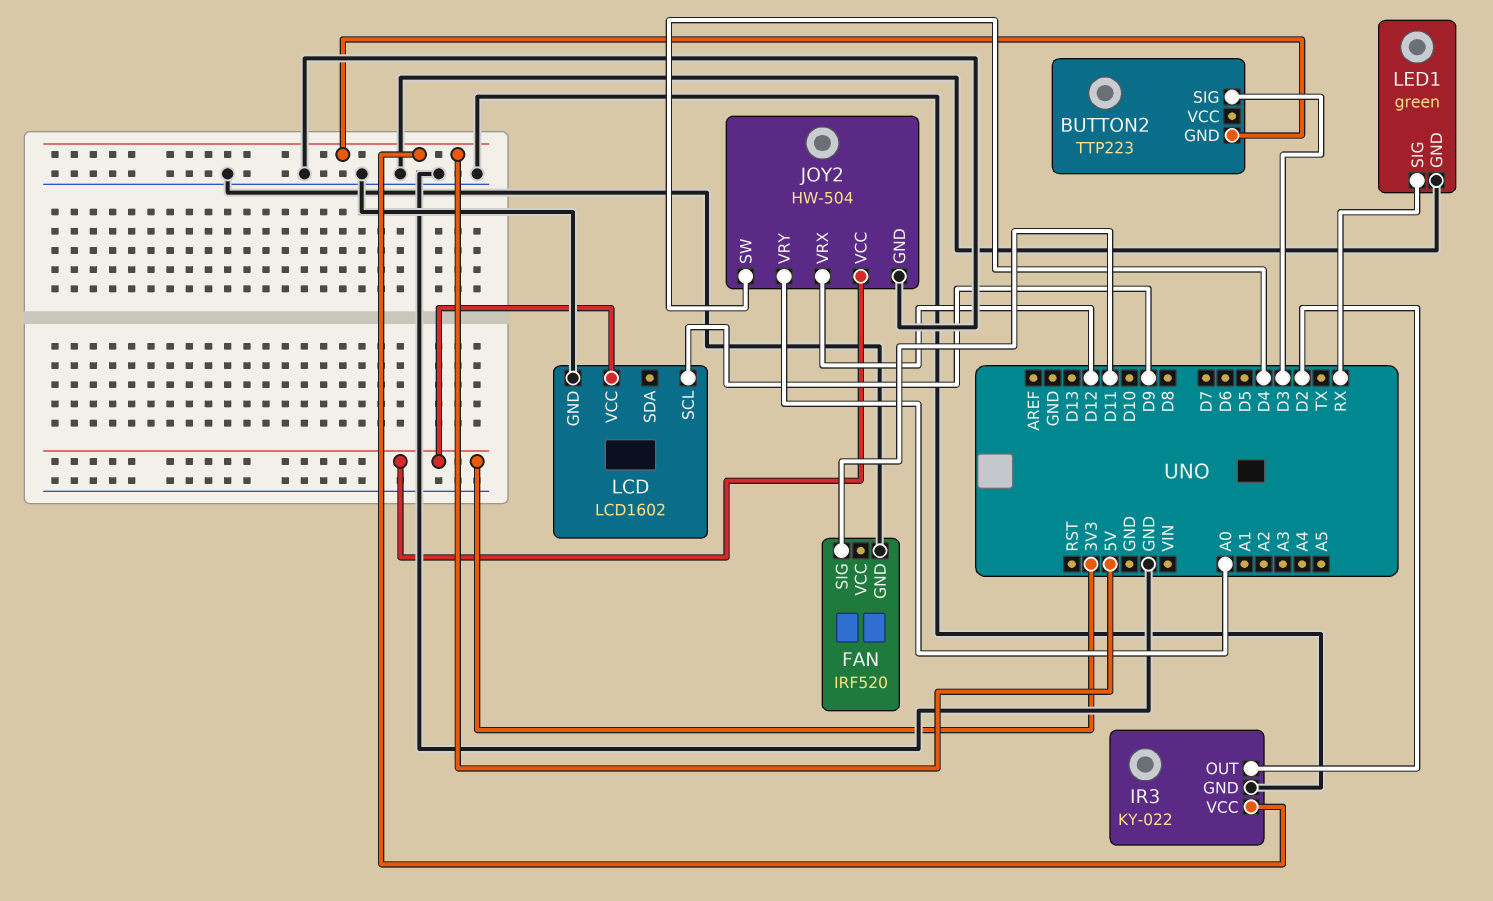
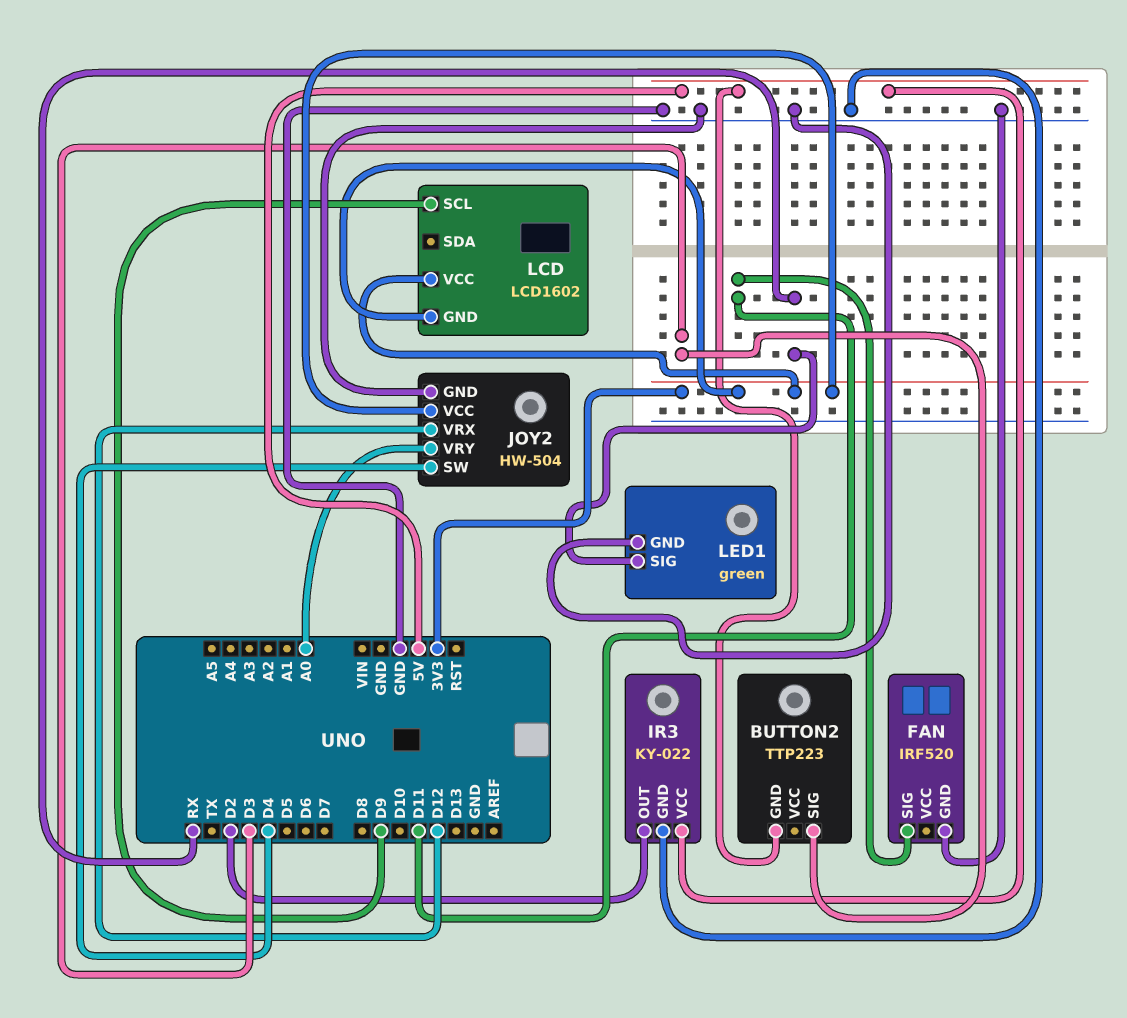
LCD pin GND: GND -> 3V3

